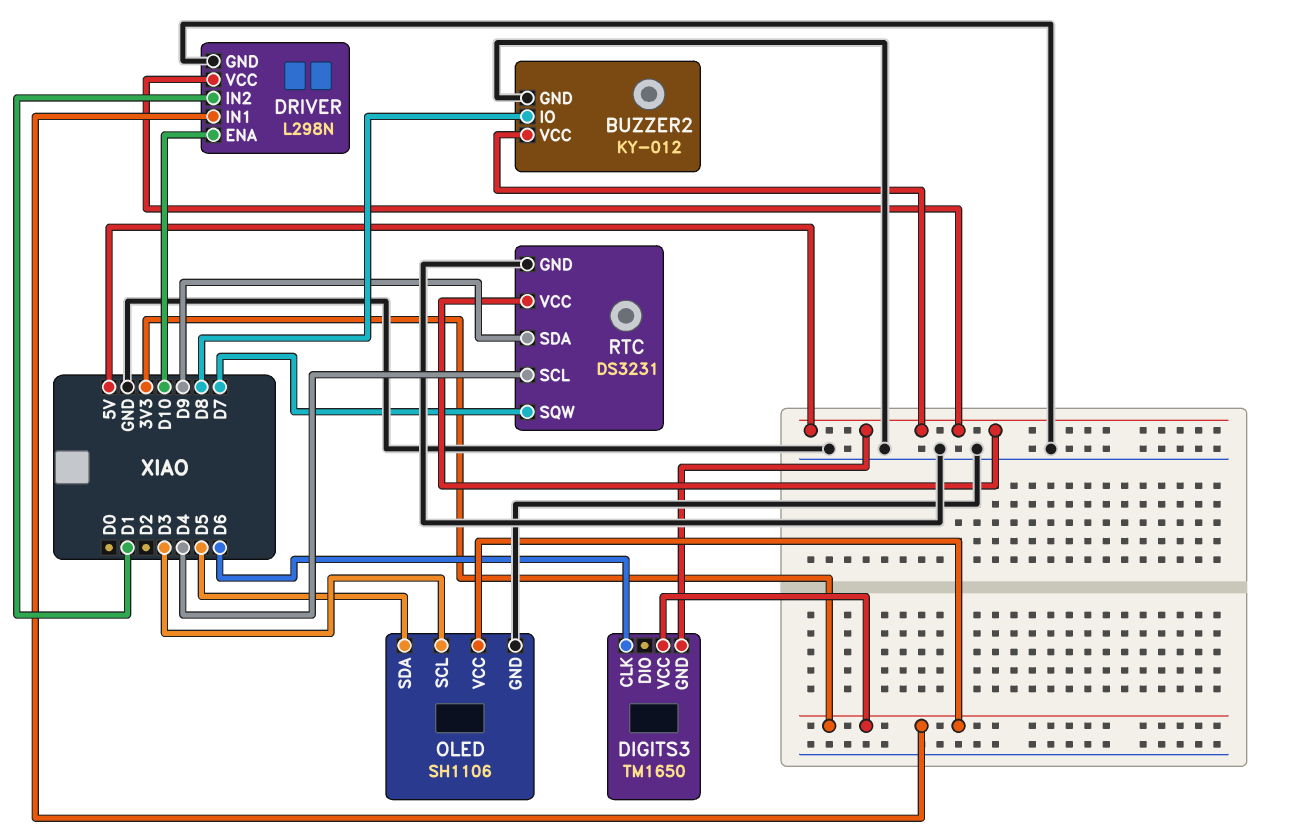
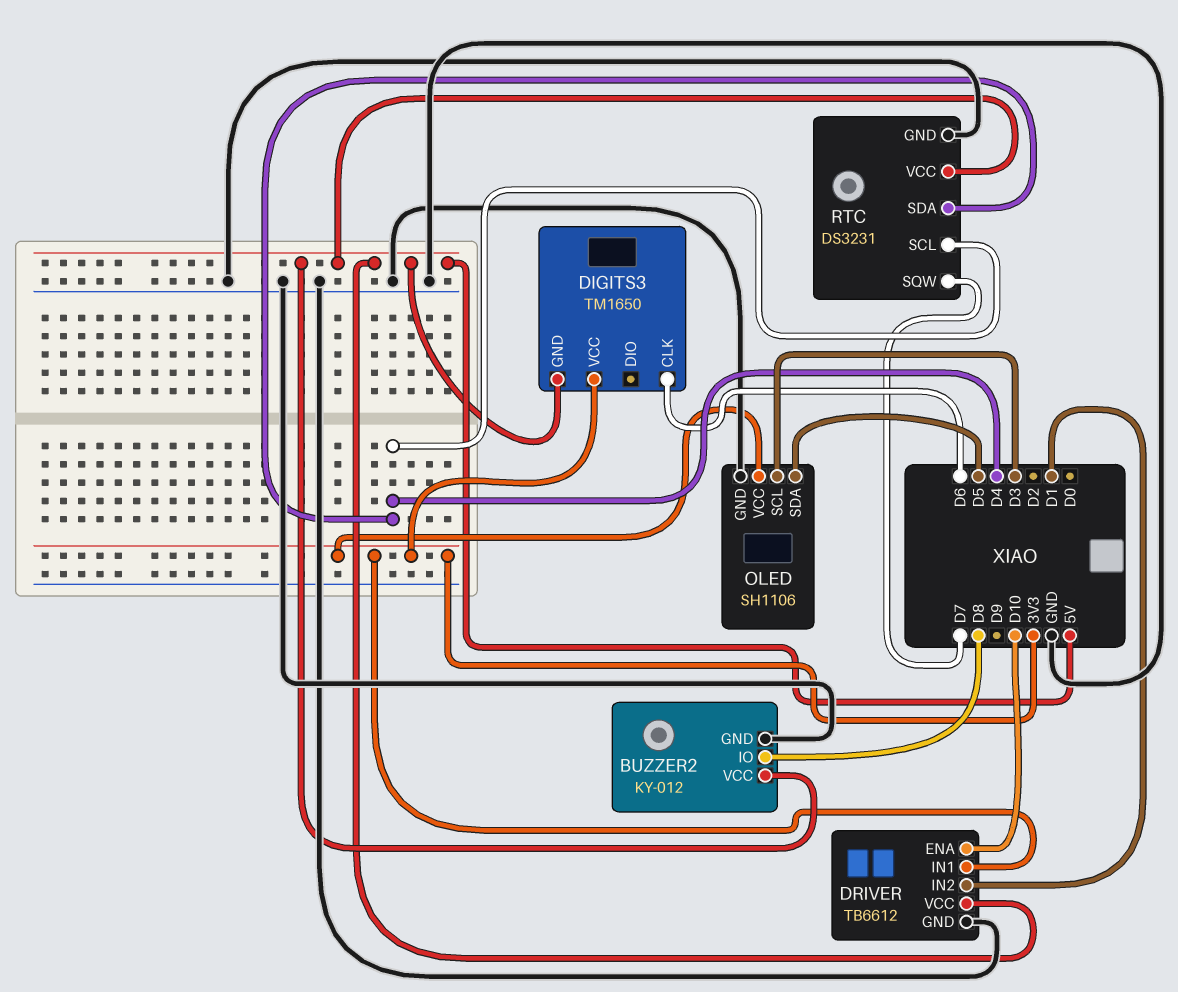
DRIVER: L298N -> TB6612
RTC pin SDA: D9 -> D4

